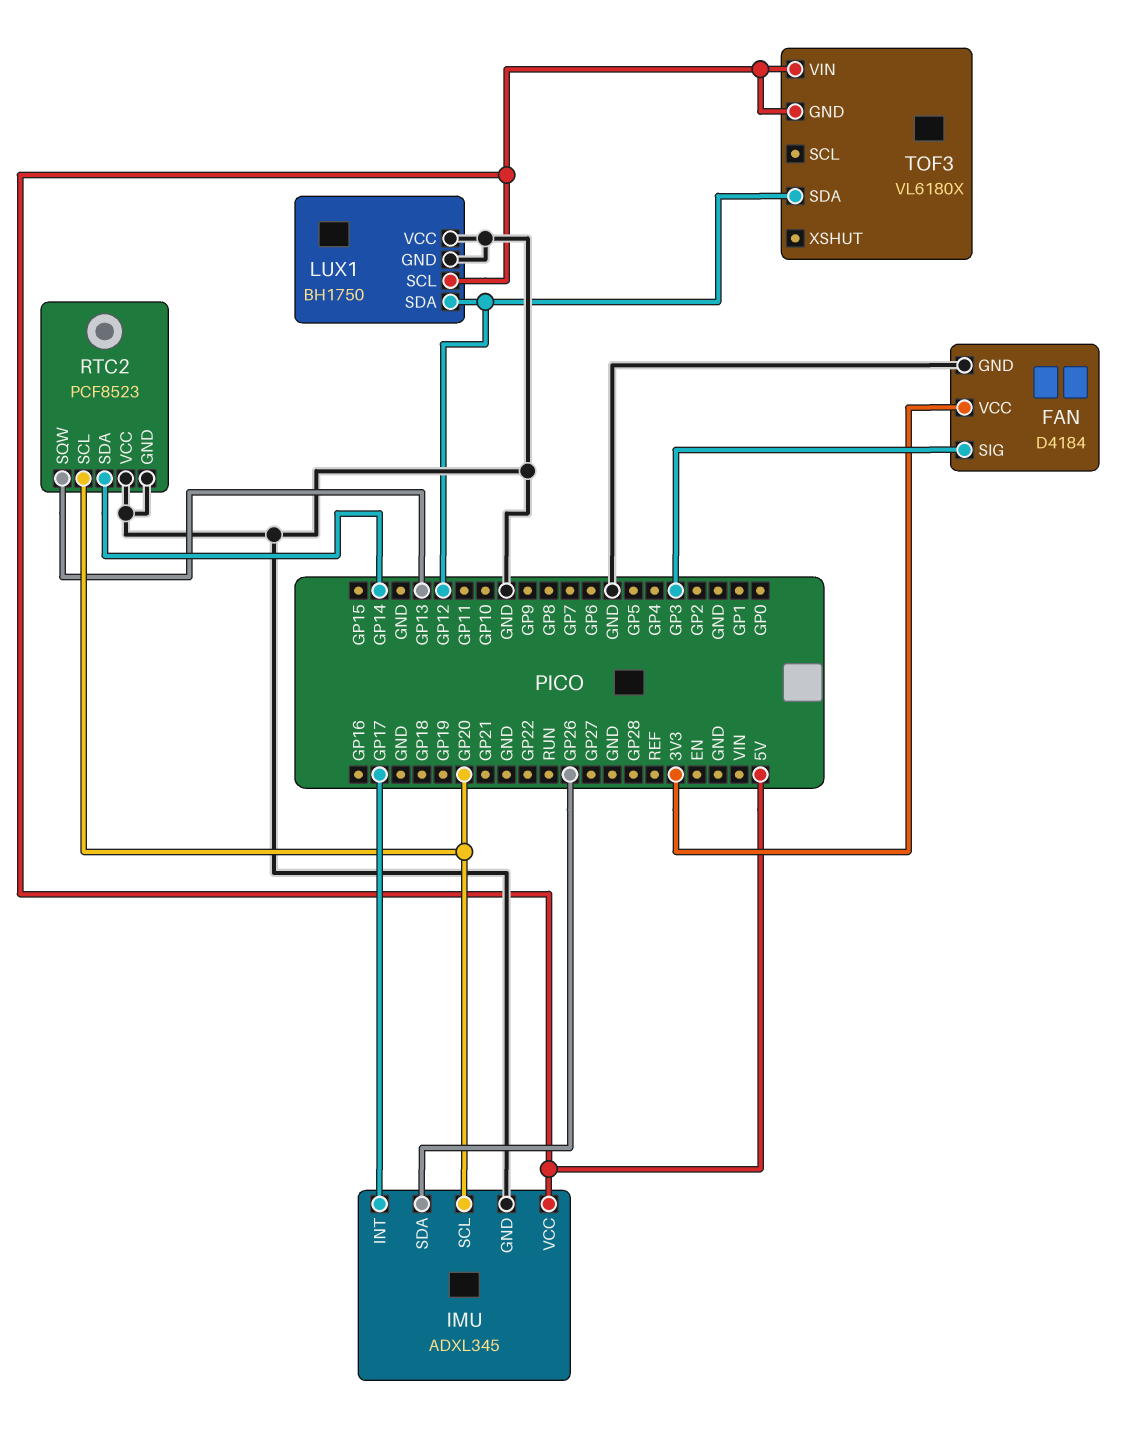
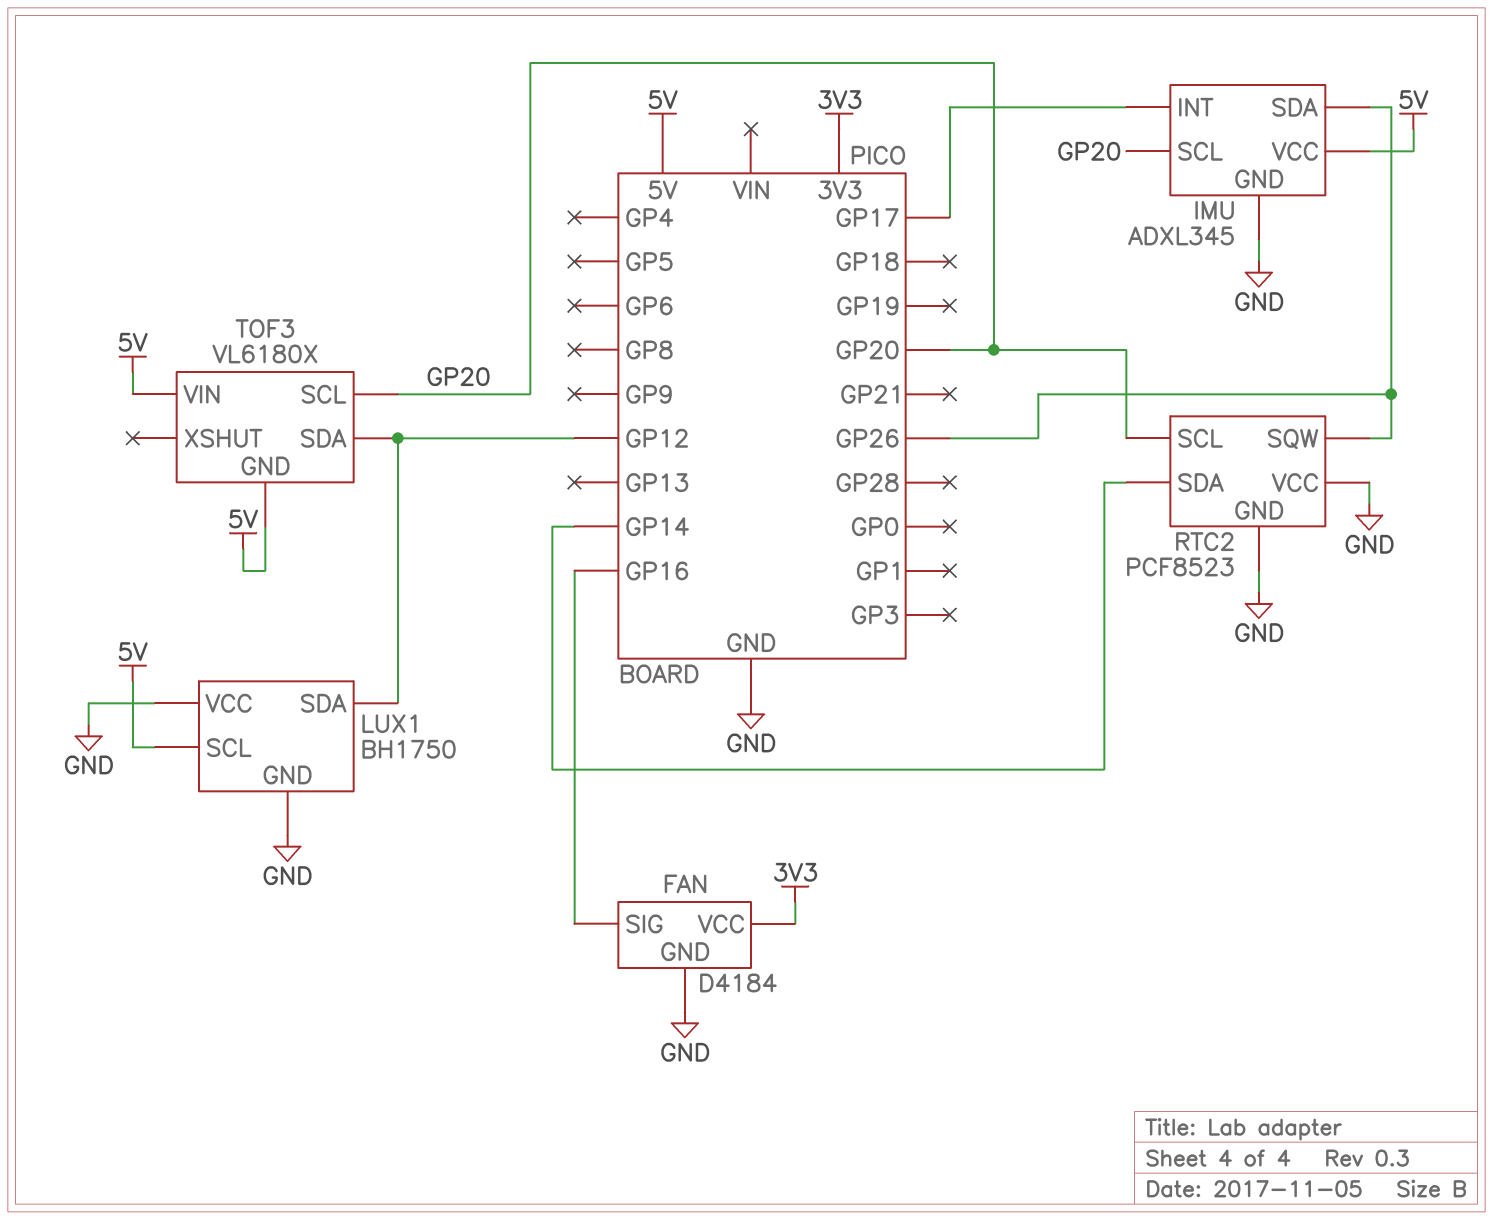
FAN pin SIG: GP3 -> GP16
RTC2 pin SQW: GP13 -> GP26
TOF3 pin SCL: none -> GP20

